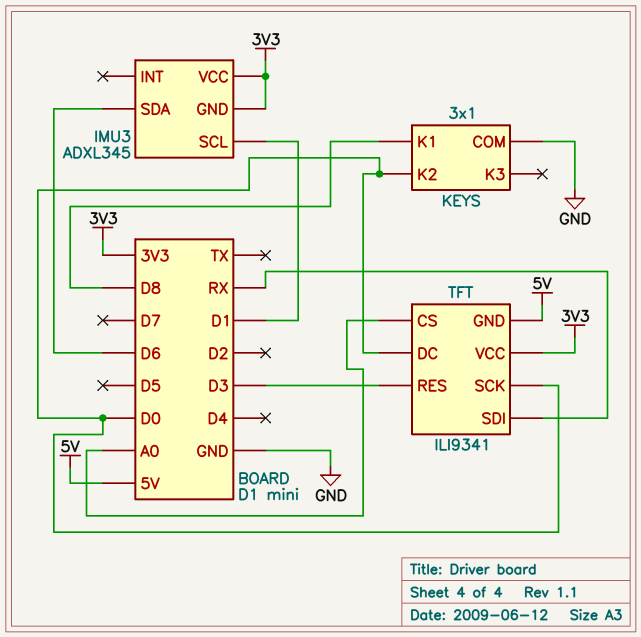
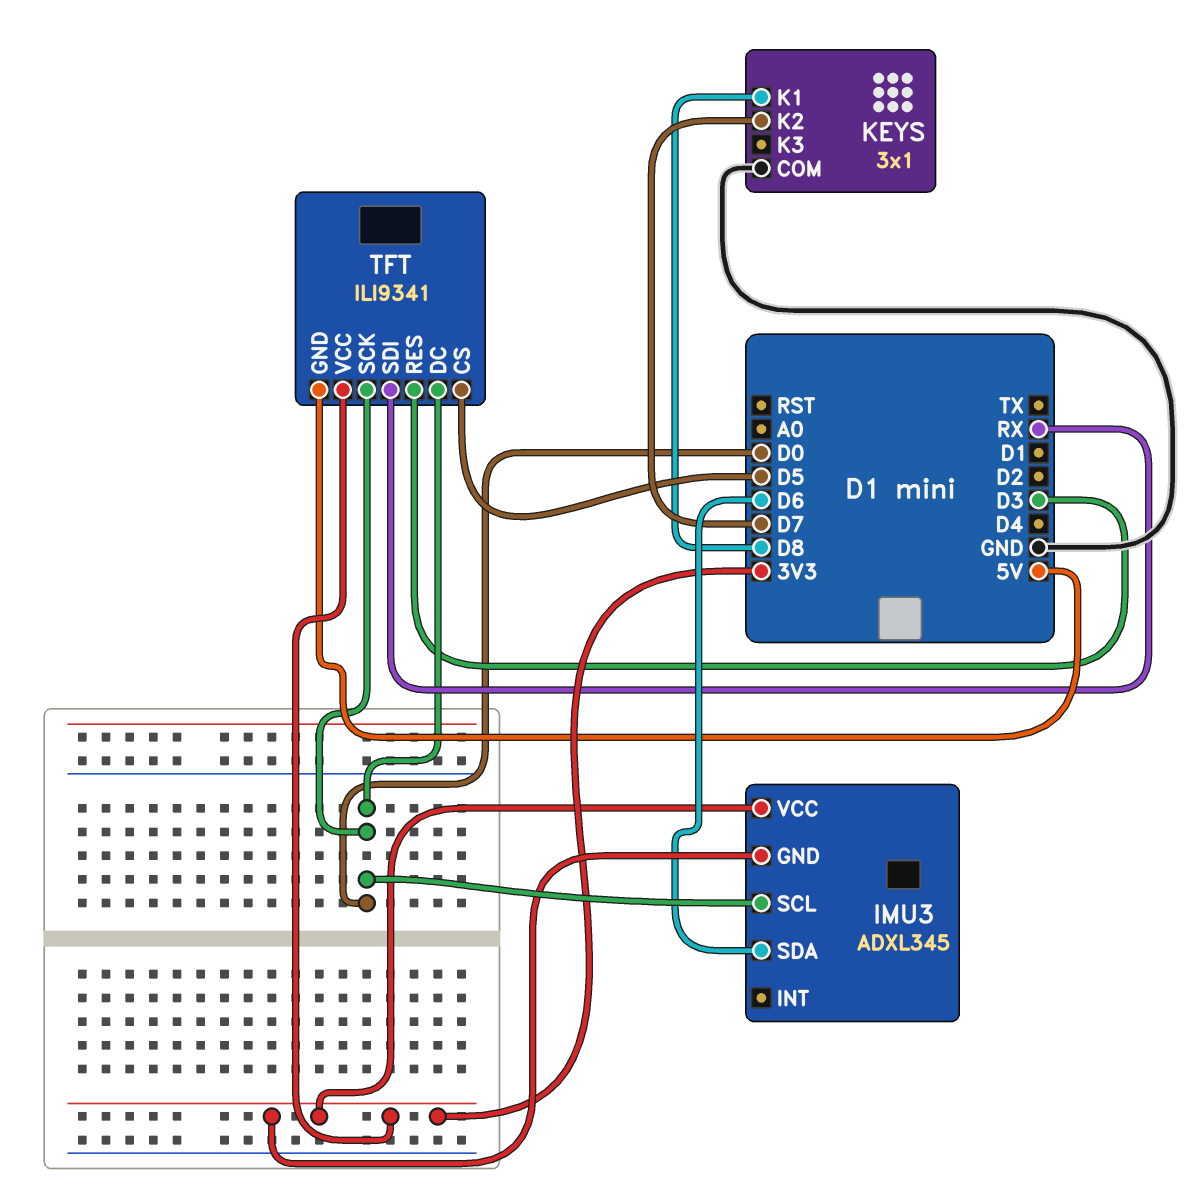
IMU3 pin SCL: D1 -> D0
KEYS pin K2: D0 -> D7
TFT pin CS: A0 -> D5

